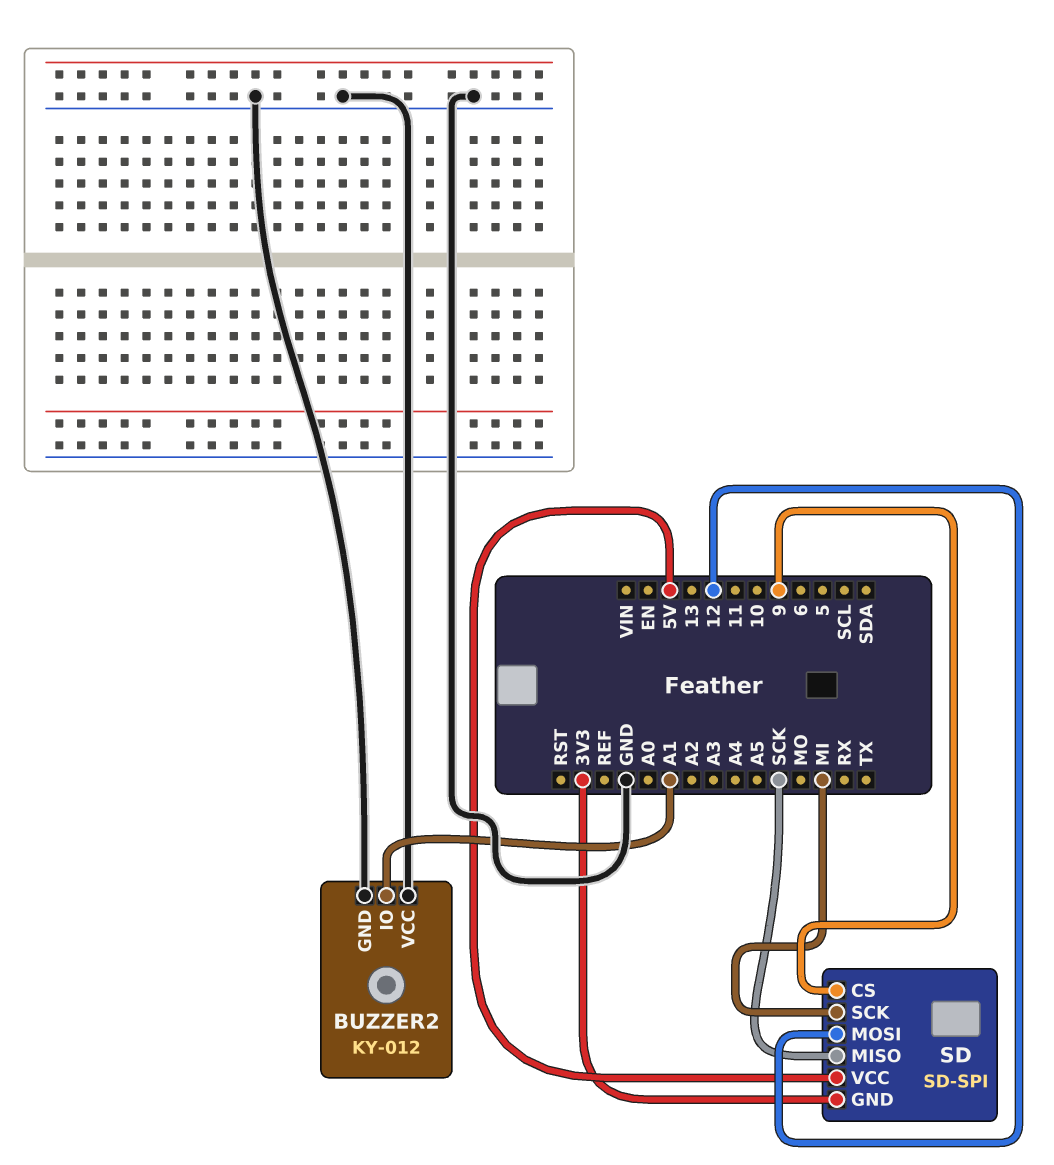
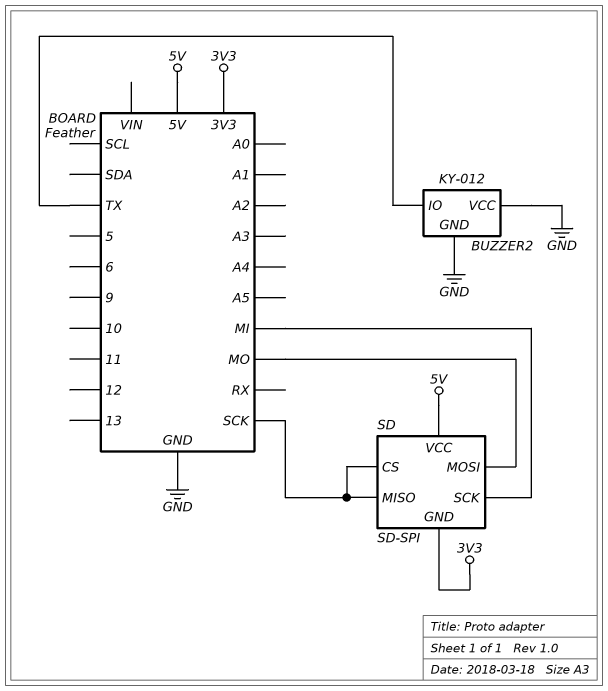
BUZZER2 pin IO: A1 -> TX
SD pin CS: 9 -> SCK
SD pin MOSI: 12 -> MO

